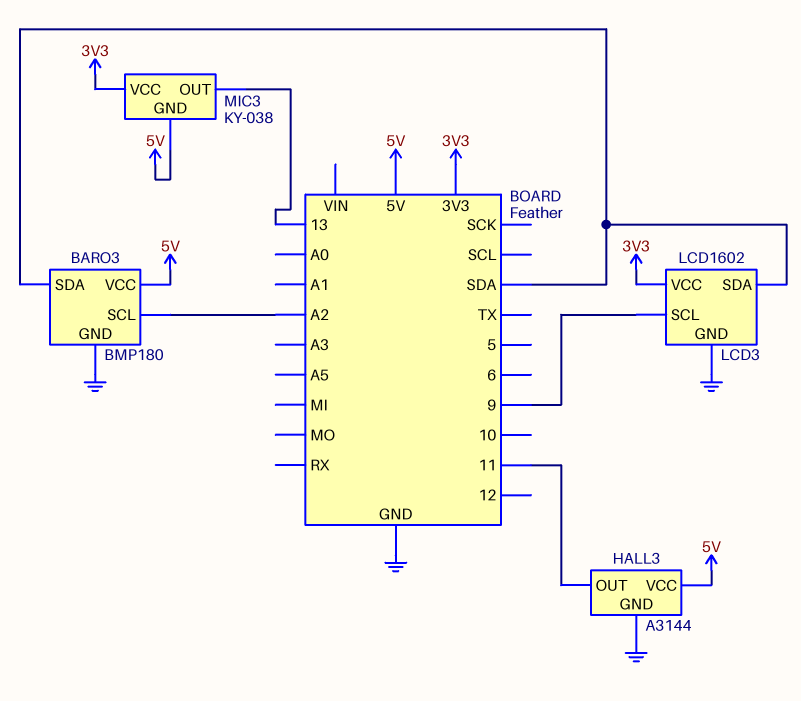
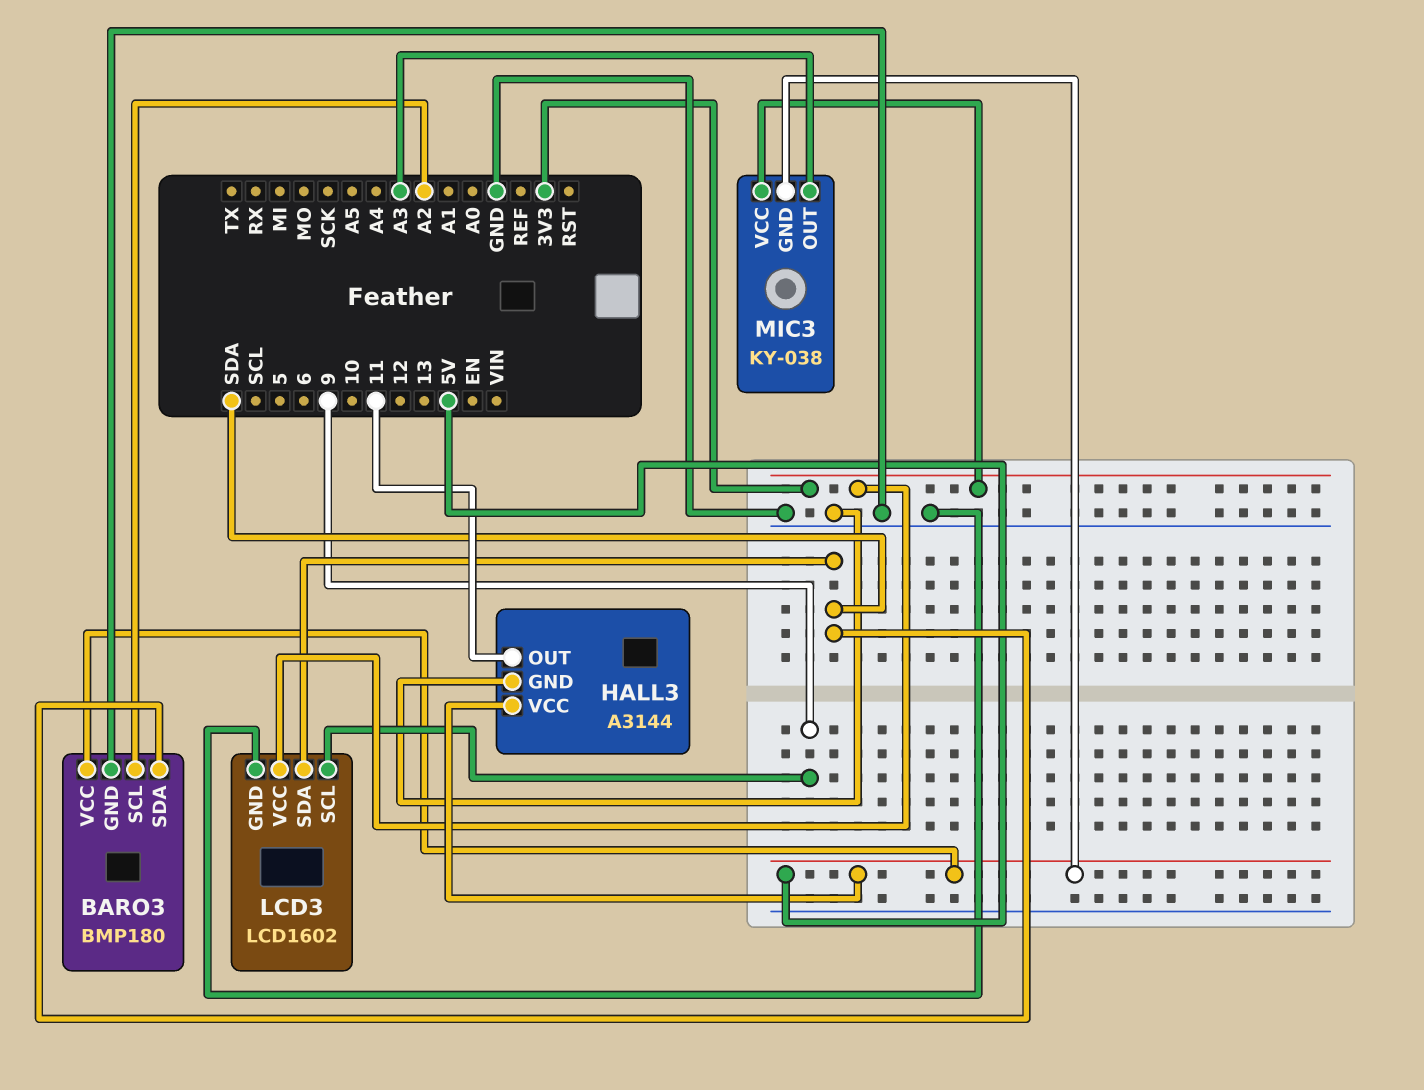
MIC3 pin OUT: 13 -> A3

